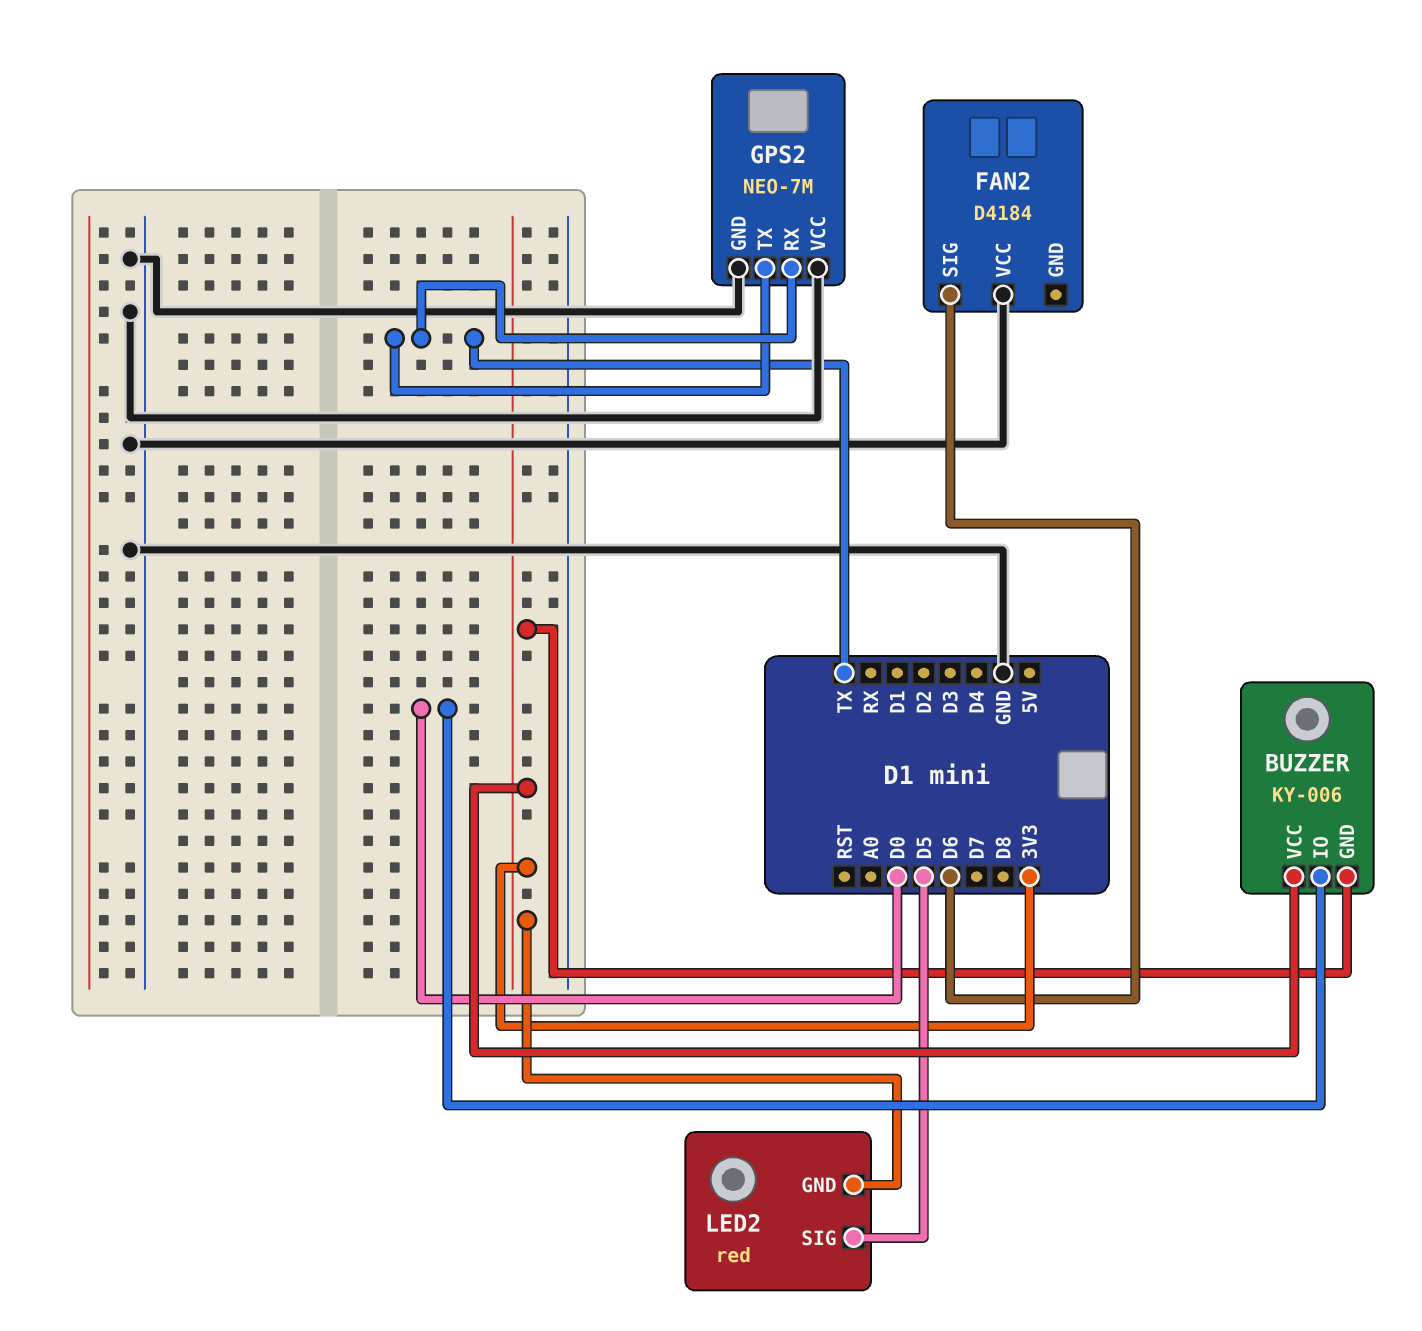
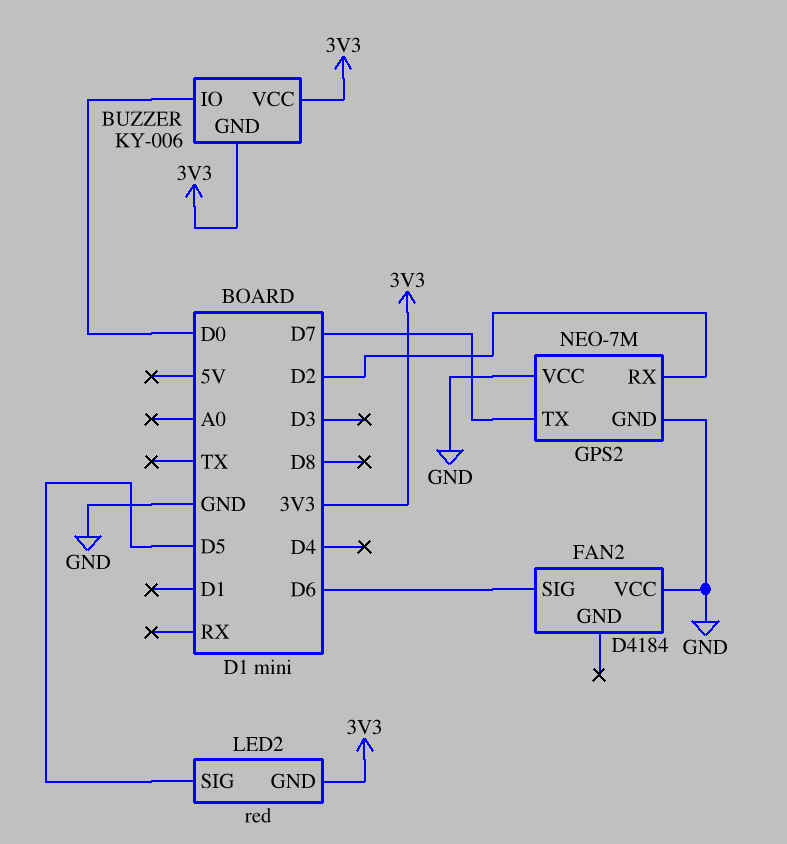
GPS2 pin RX: TX -> D2
GPS2 pin TX: TX -> D7

